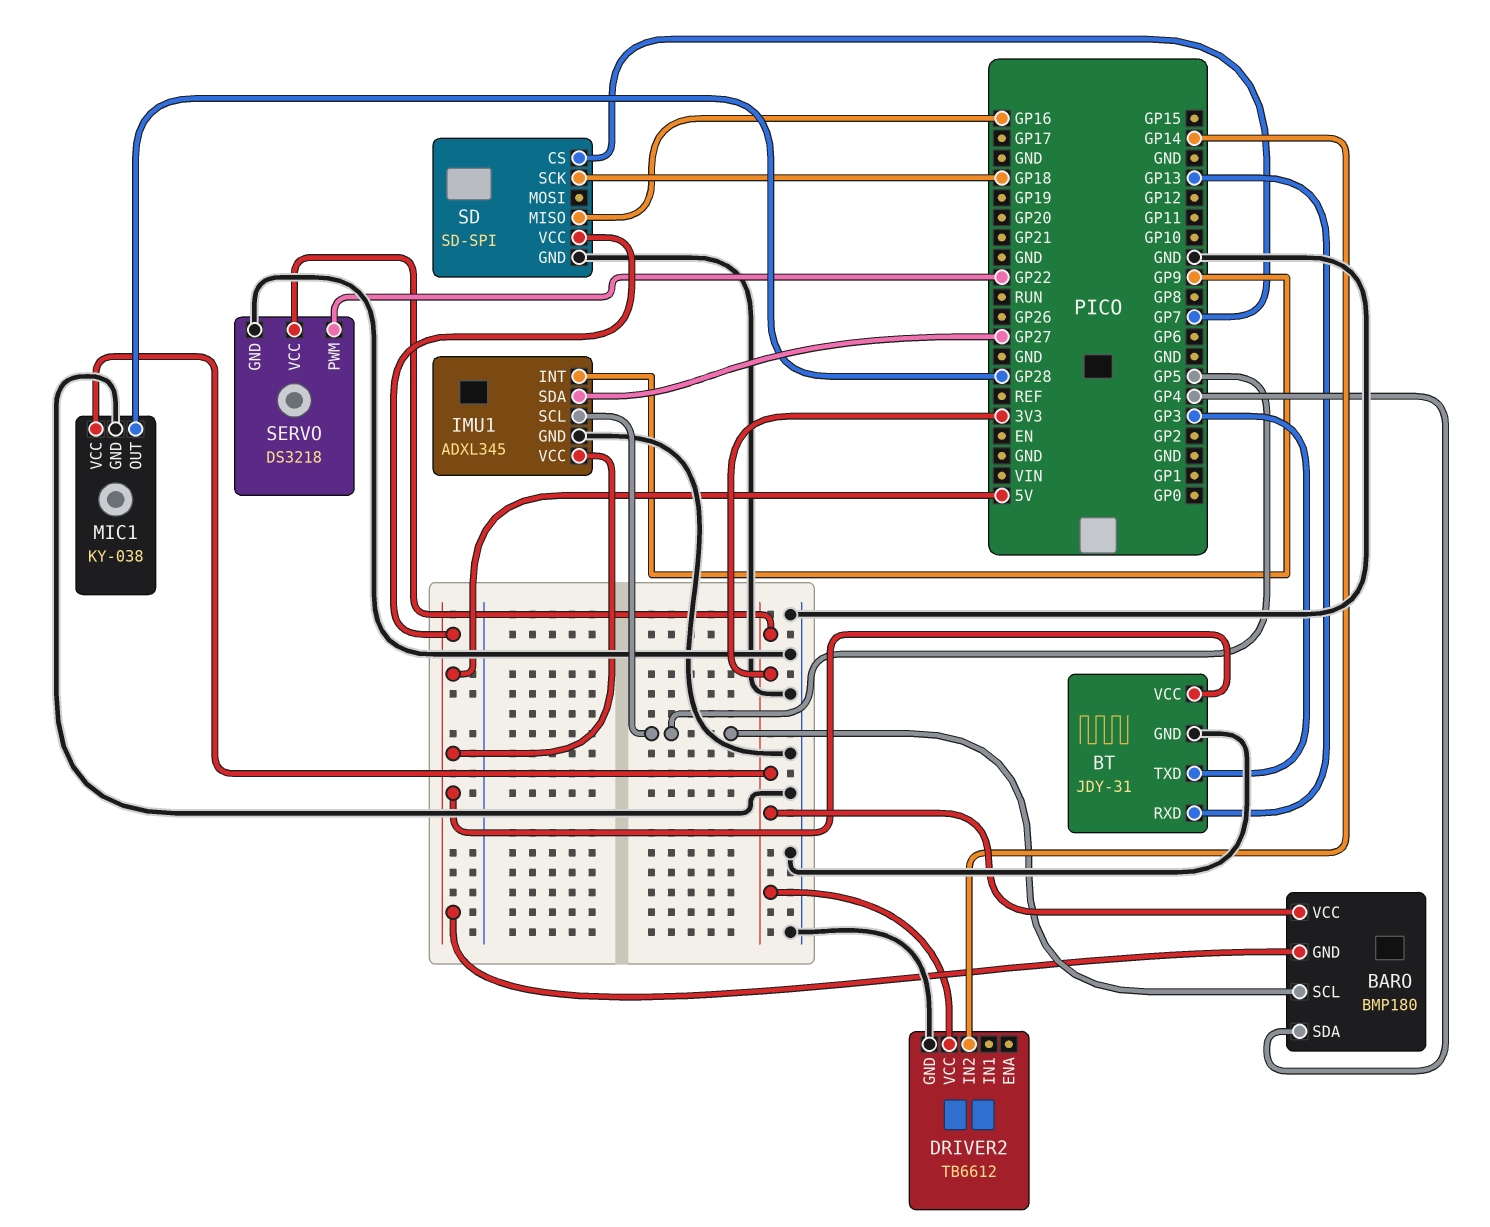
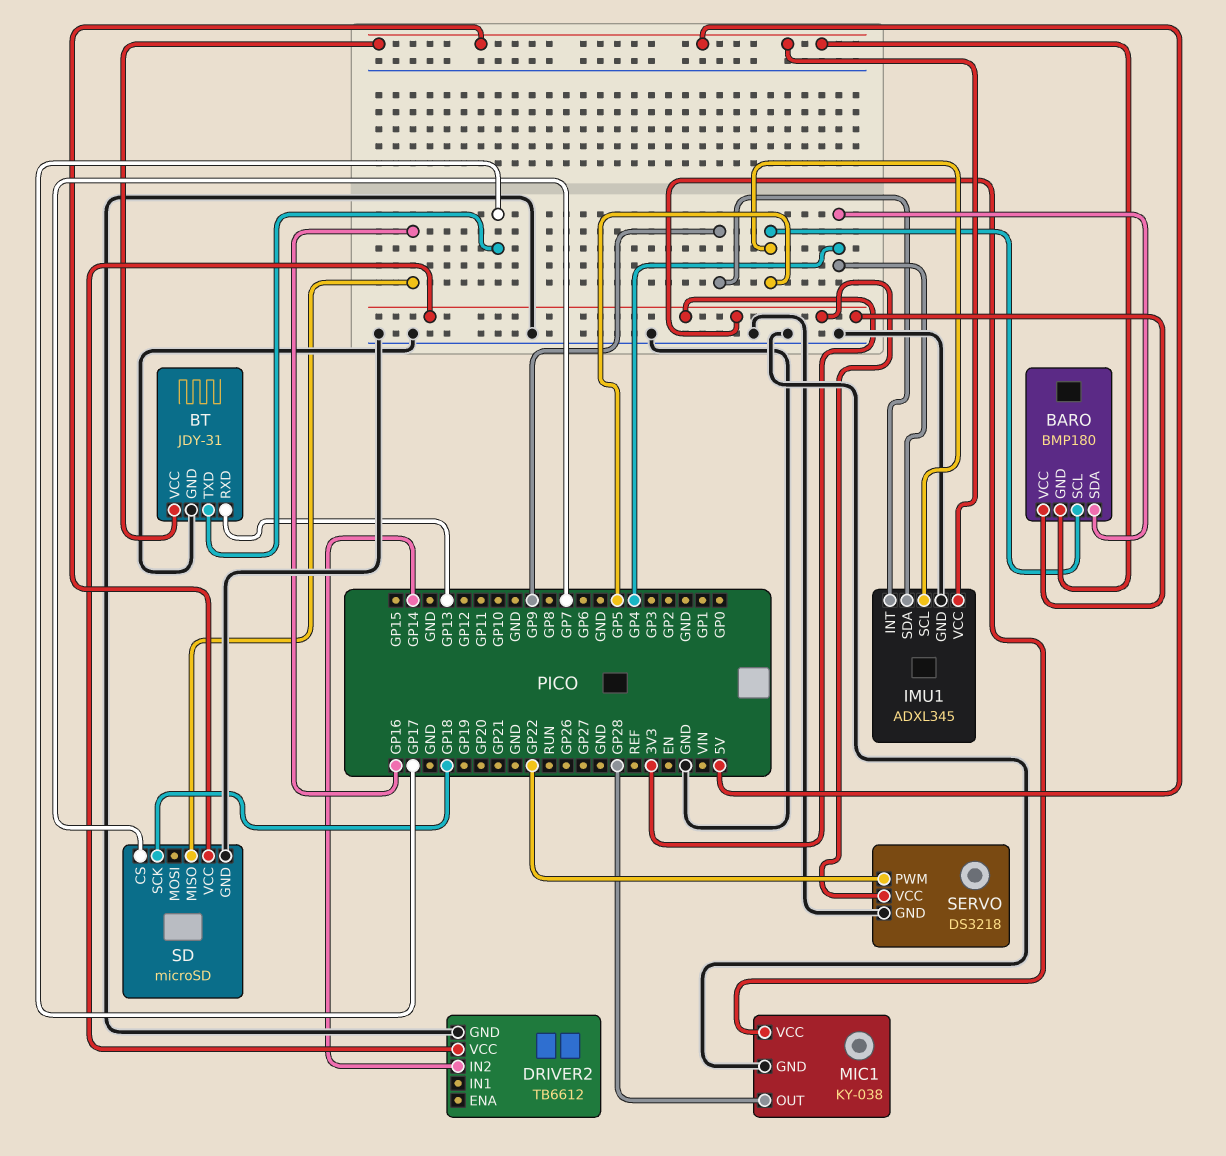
BT pin TXD: GP3 -> GP17
IMU1 pin SDA: GP27 -> GP4
SD: SD-SPI -> microSD

